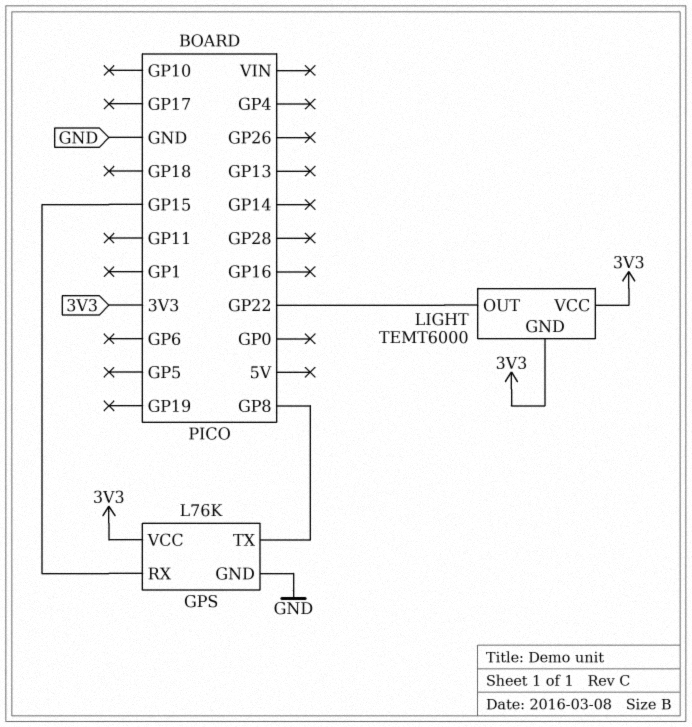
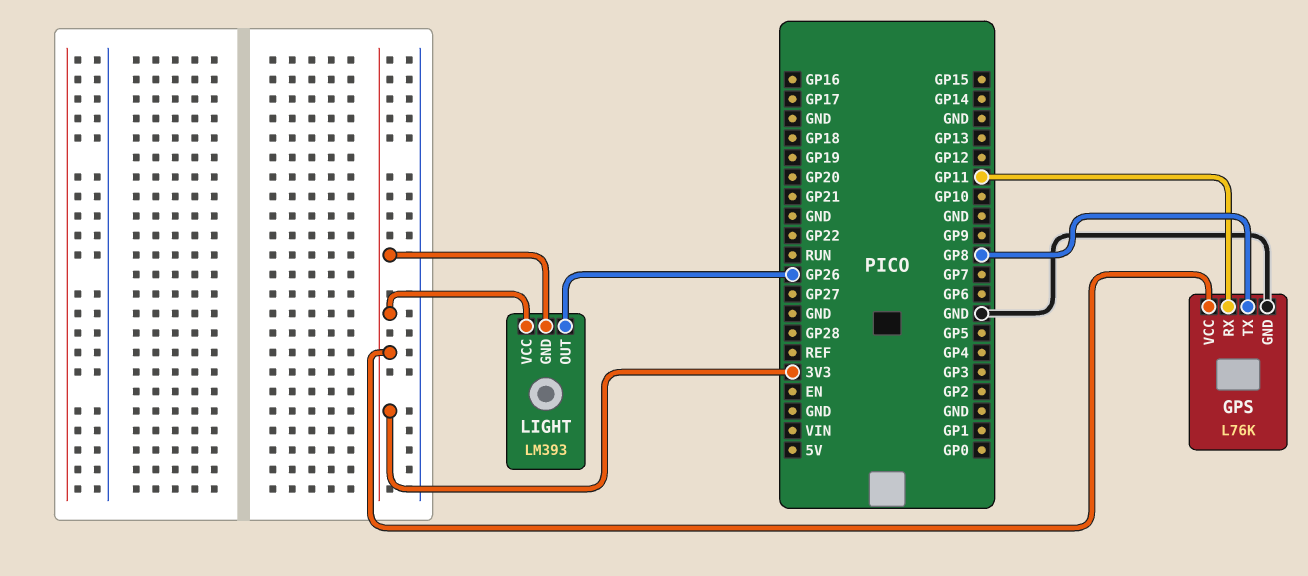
GPS pin RX: GP15 -> GP11
LIGHT: TEMT6000 -> LM393
LIGHT pin OUT: GP22 -> GP26

